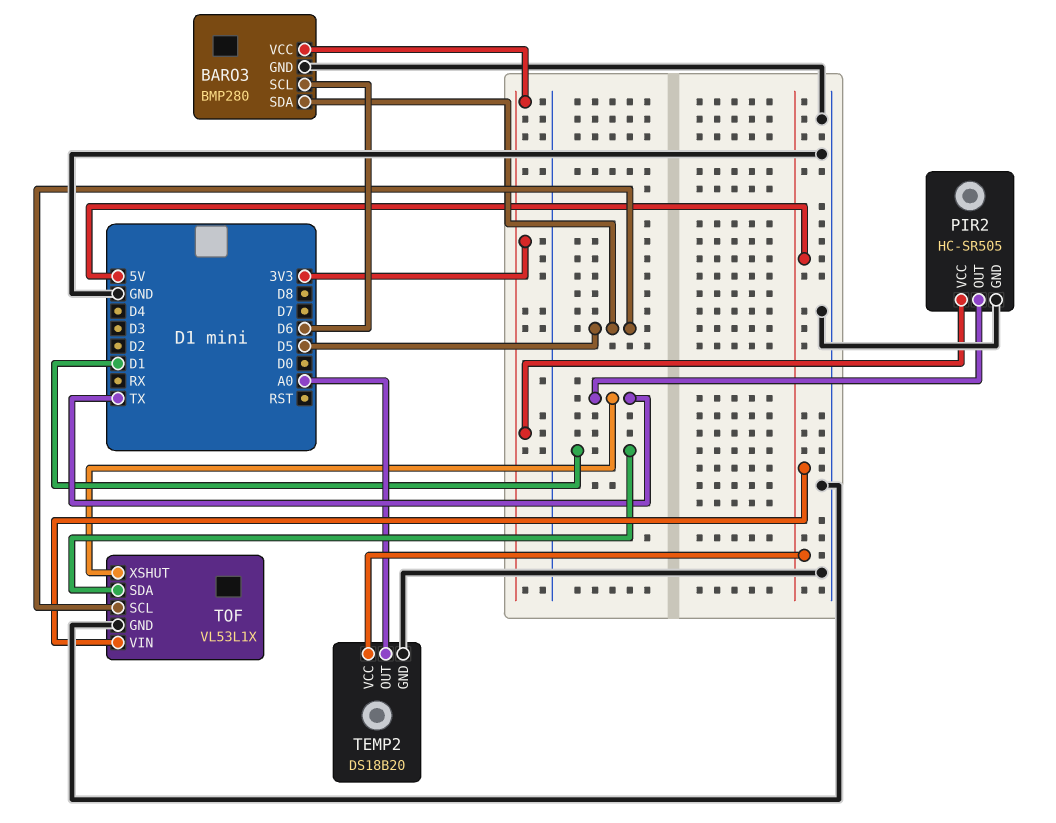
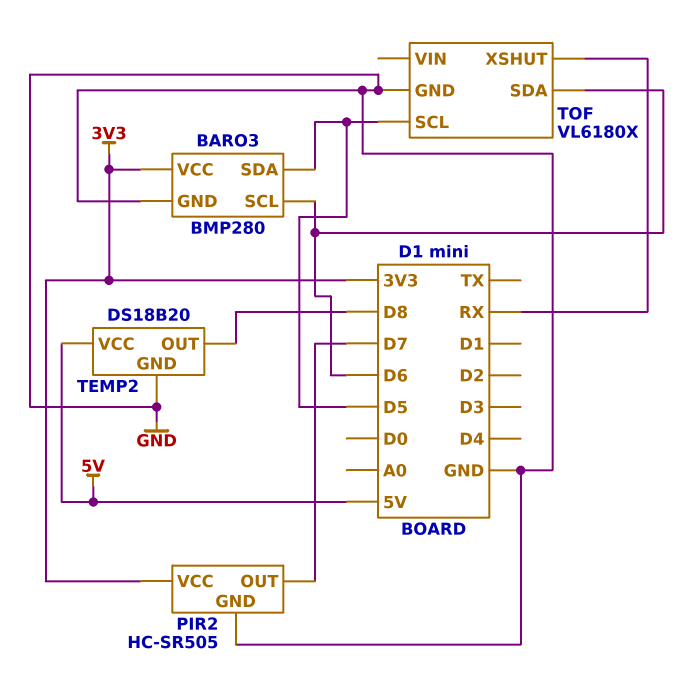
PIR2 pin OUT: TX -> D7
TEMP2 pin OUT: A0 -> D8
TOF: VL53L1X -> VL6180X
TOF pin SDA: D1 -> D6
TOF pin VIN: 5V -> none
TOF pin XSHUT: TX -> RX

